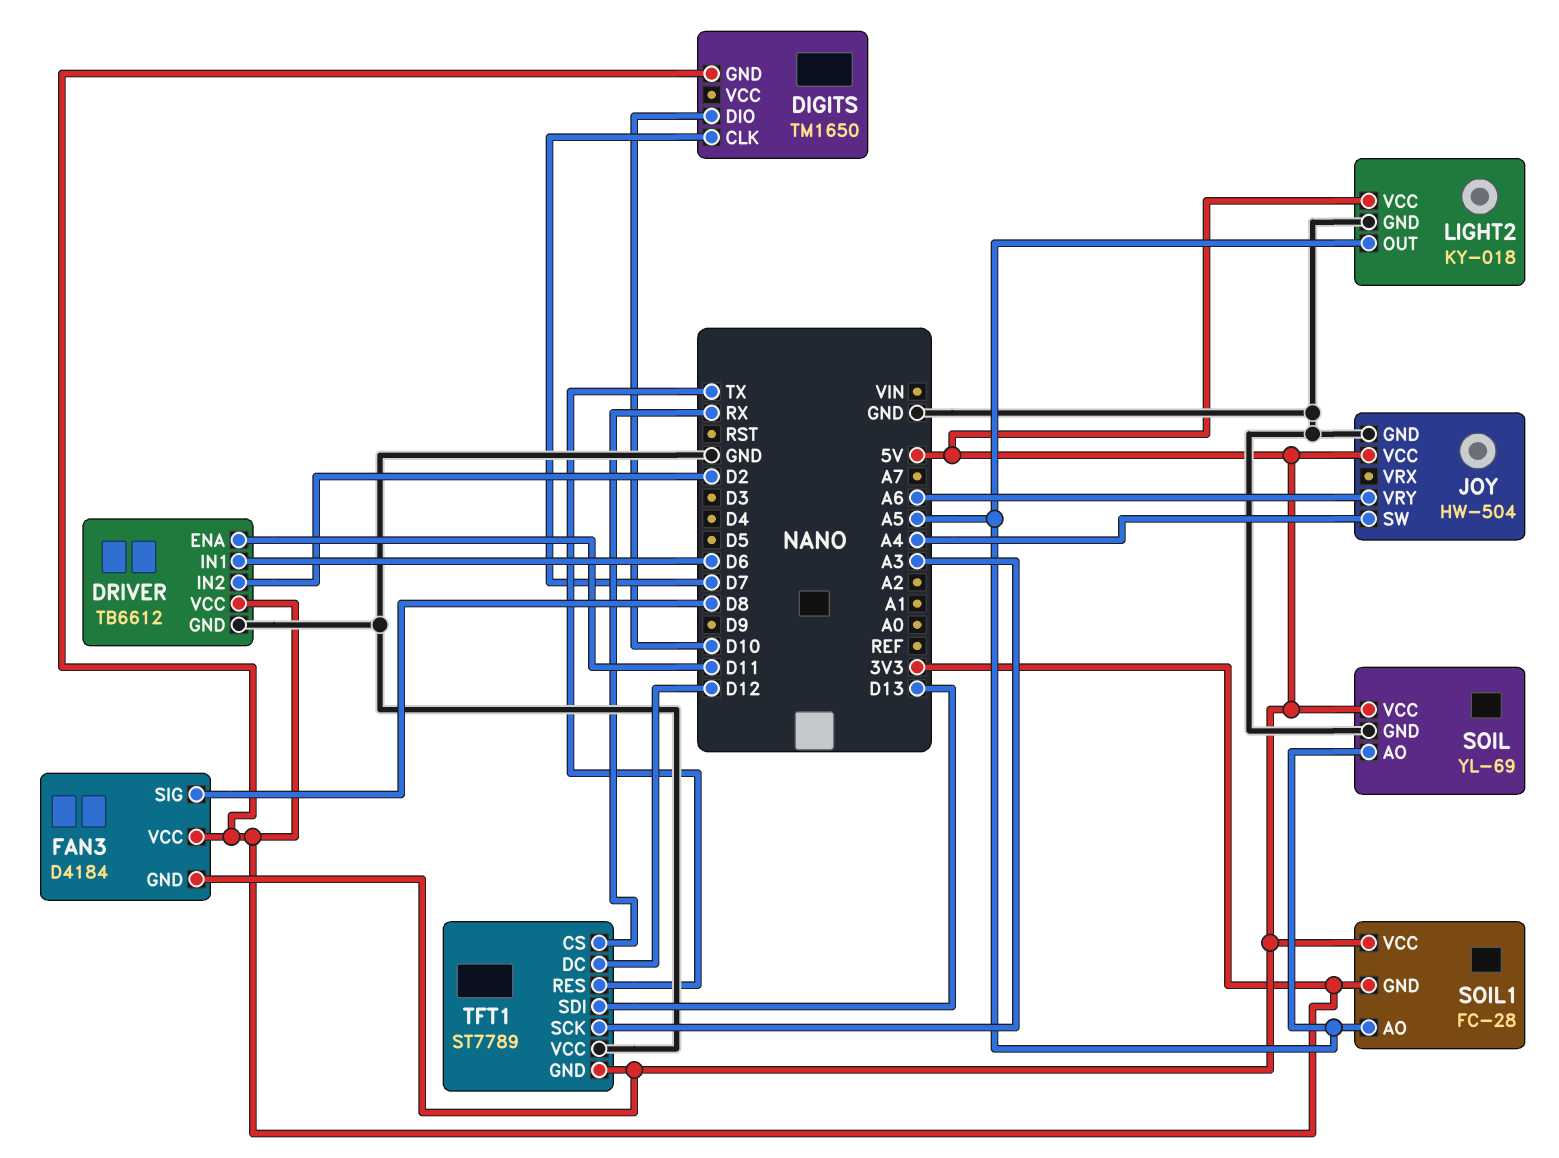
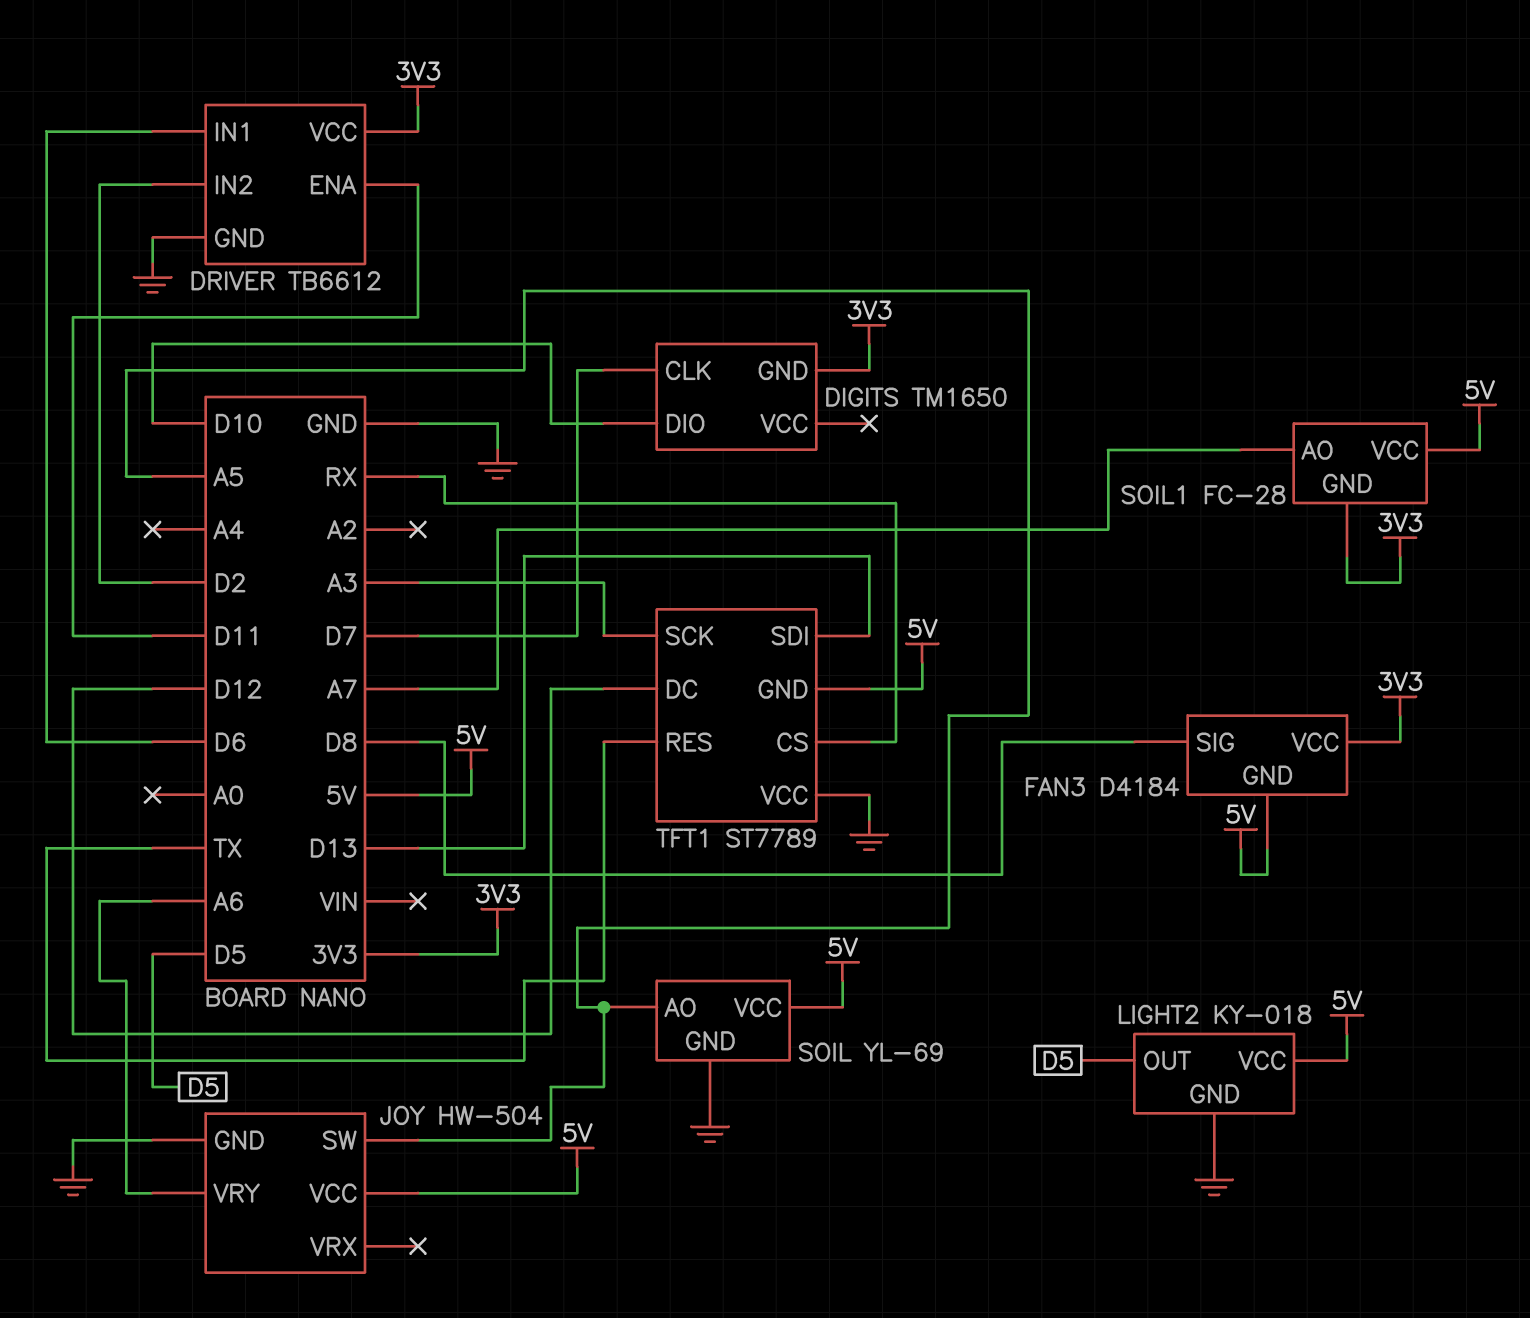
JOY pin SW: A4 -> A5
LIGHT2 pin OUT: A5 -> D5
SOIL1 pin AO: A5 -> A7

